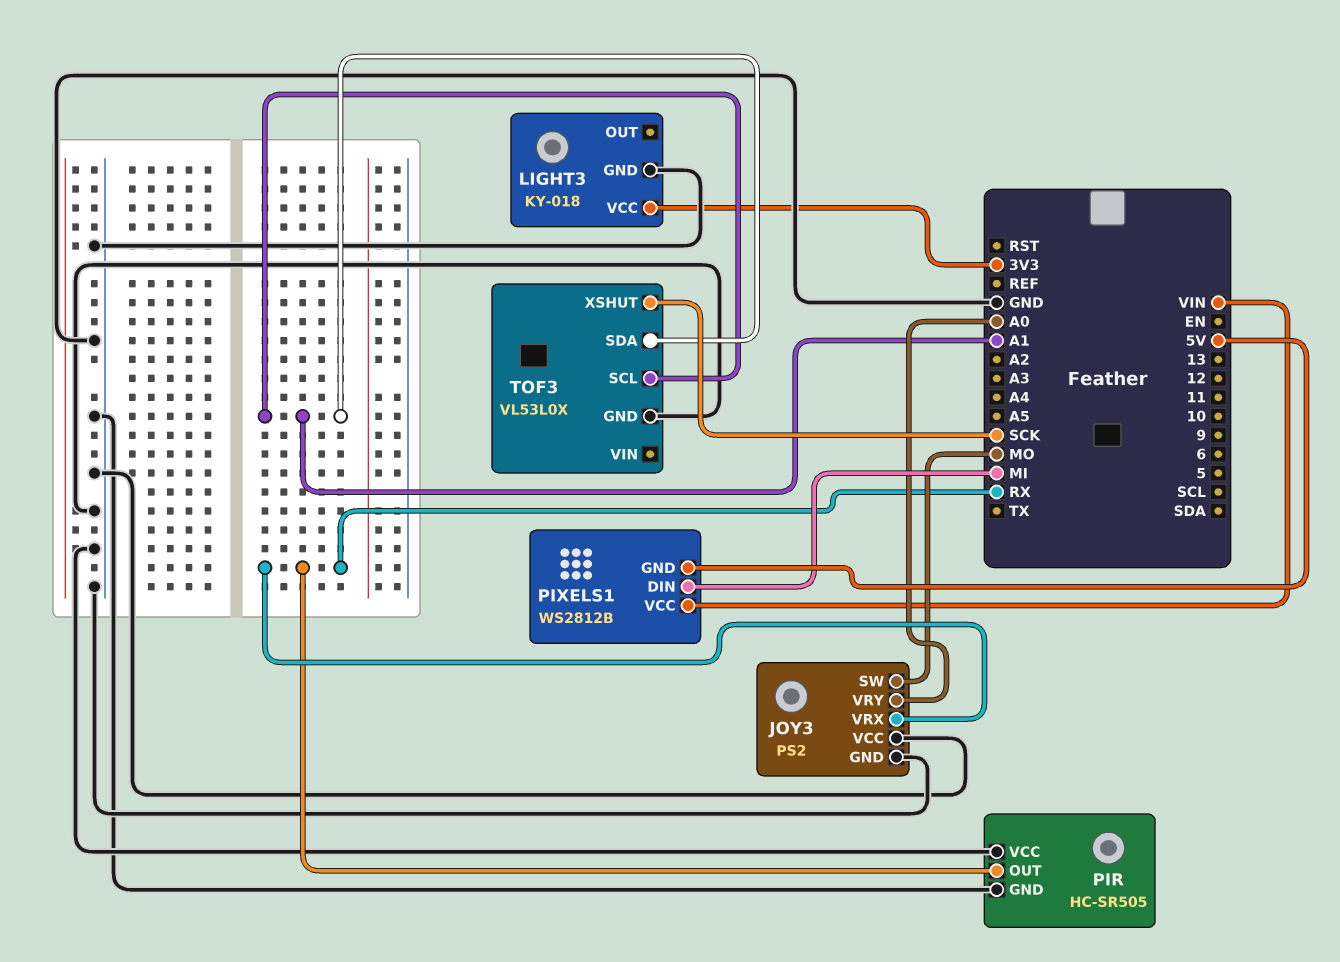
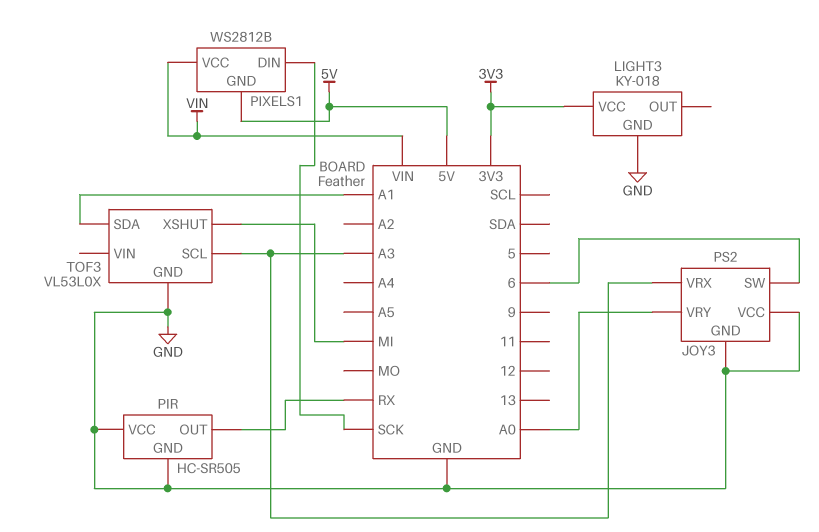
JOY3 pin SW: MO -> 6
JOY3 pin VRX: RX -> A3
PIXELS1 pin DIN: MI -> SCK
TOF3 pin SCL: A1 -> A3
TOF3 pin XSHUT: SCK -> MI

